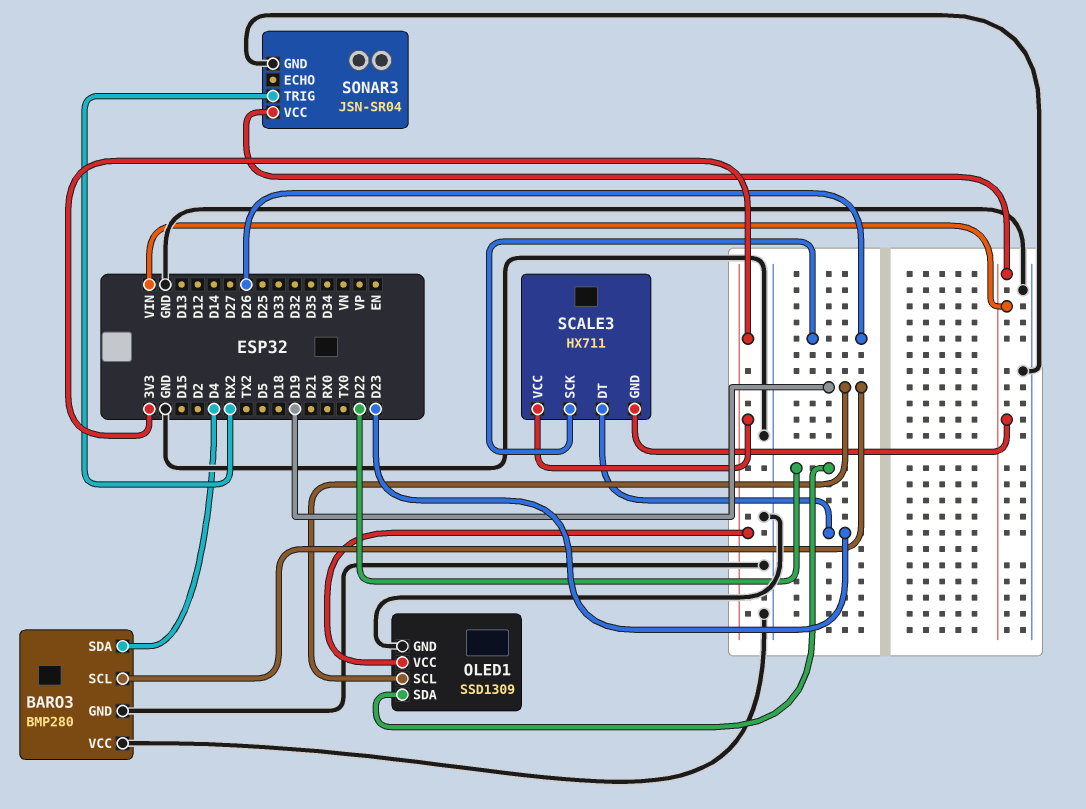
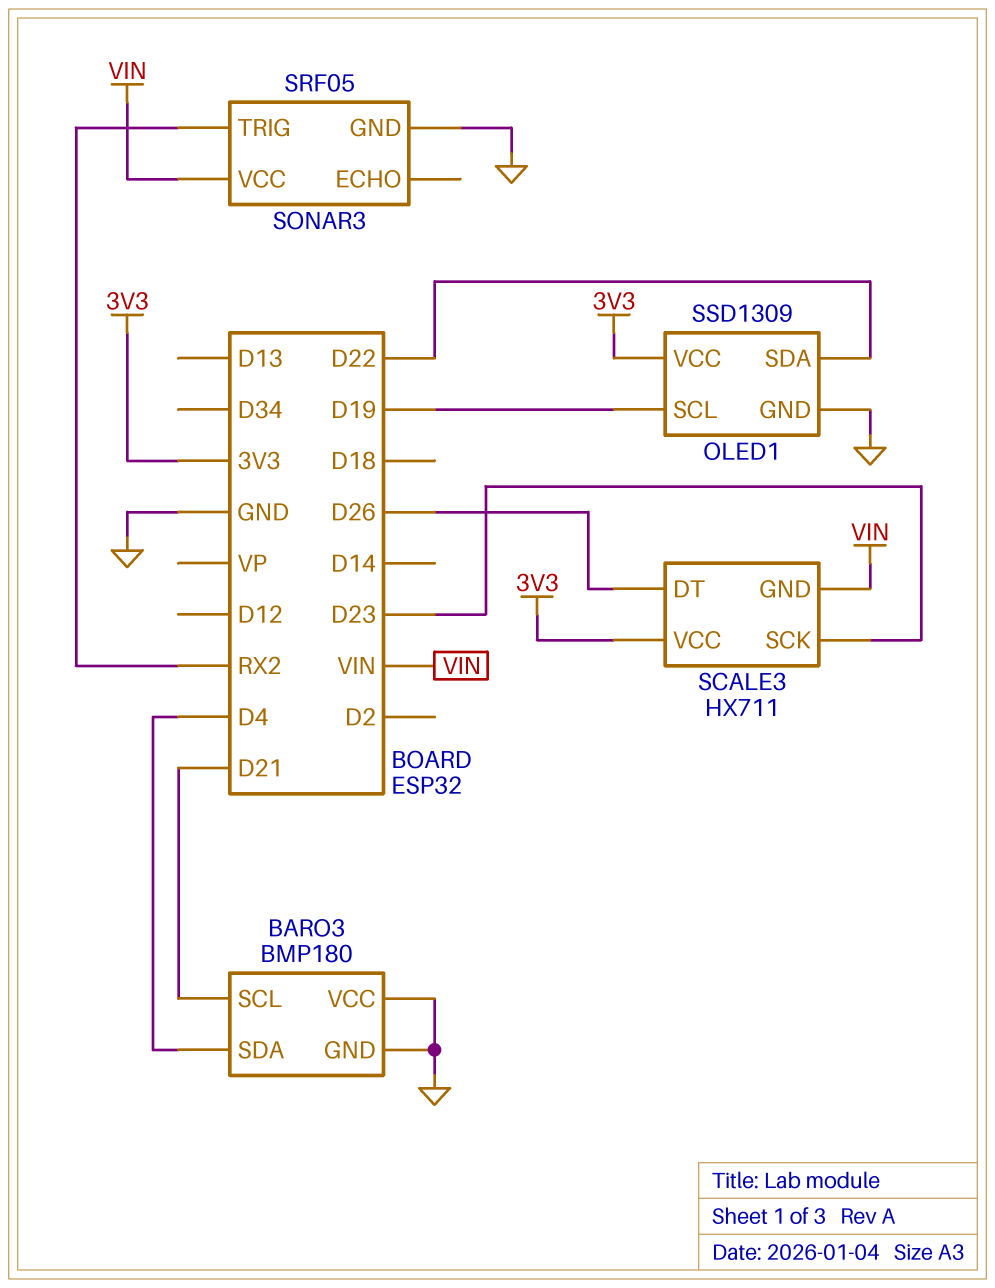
BARO3: BMP280 -> BMP180
BARO3 pin SCL: D19 -> D21
SCALE3 pin DT: D23 -> D26
SCALE3 pin SCK: D26 -> D23
SONAR3: JSN-SR04 -> SRF05

